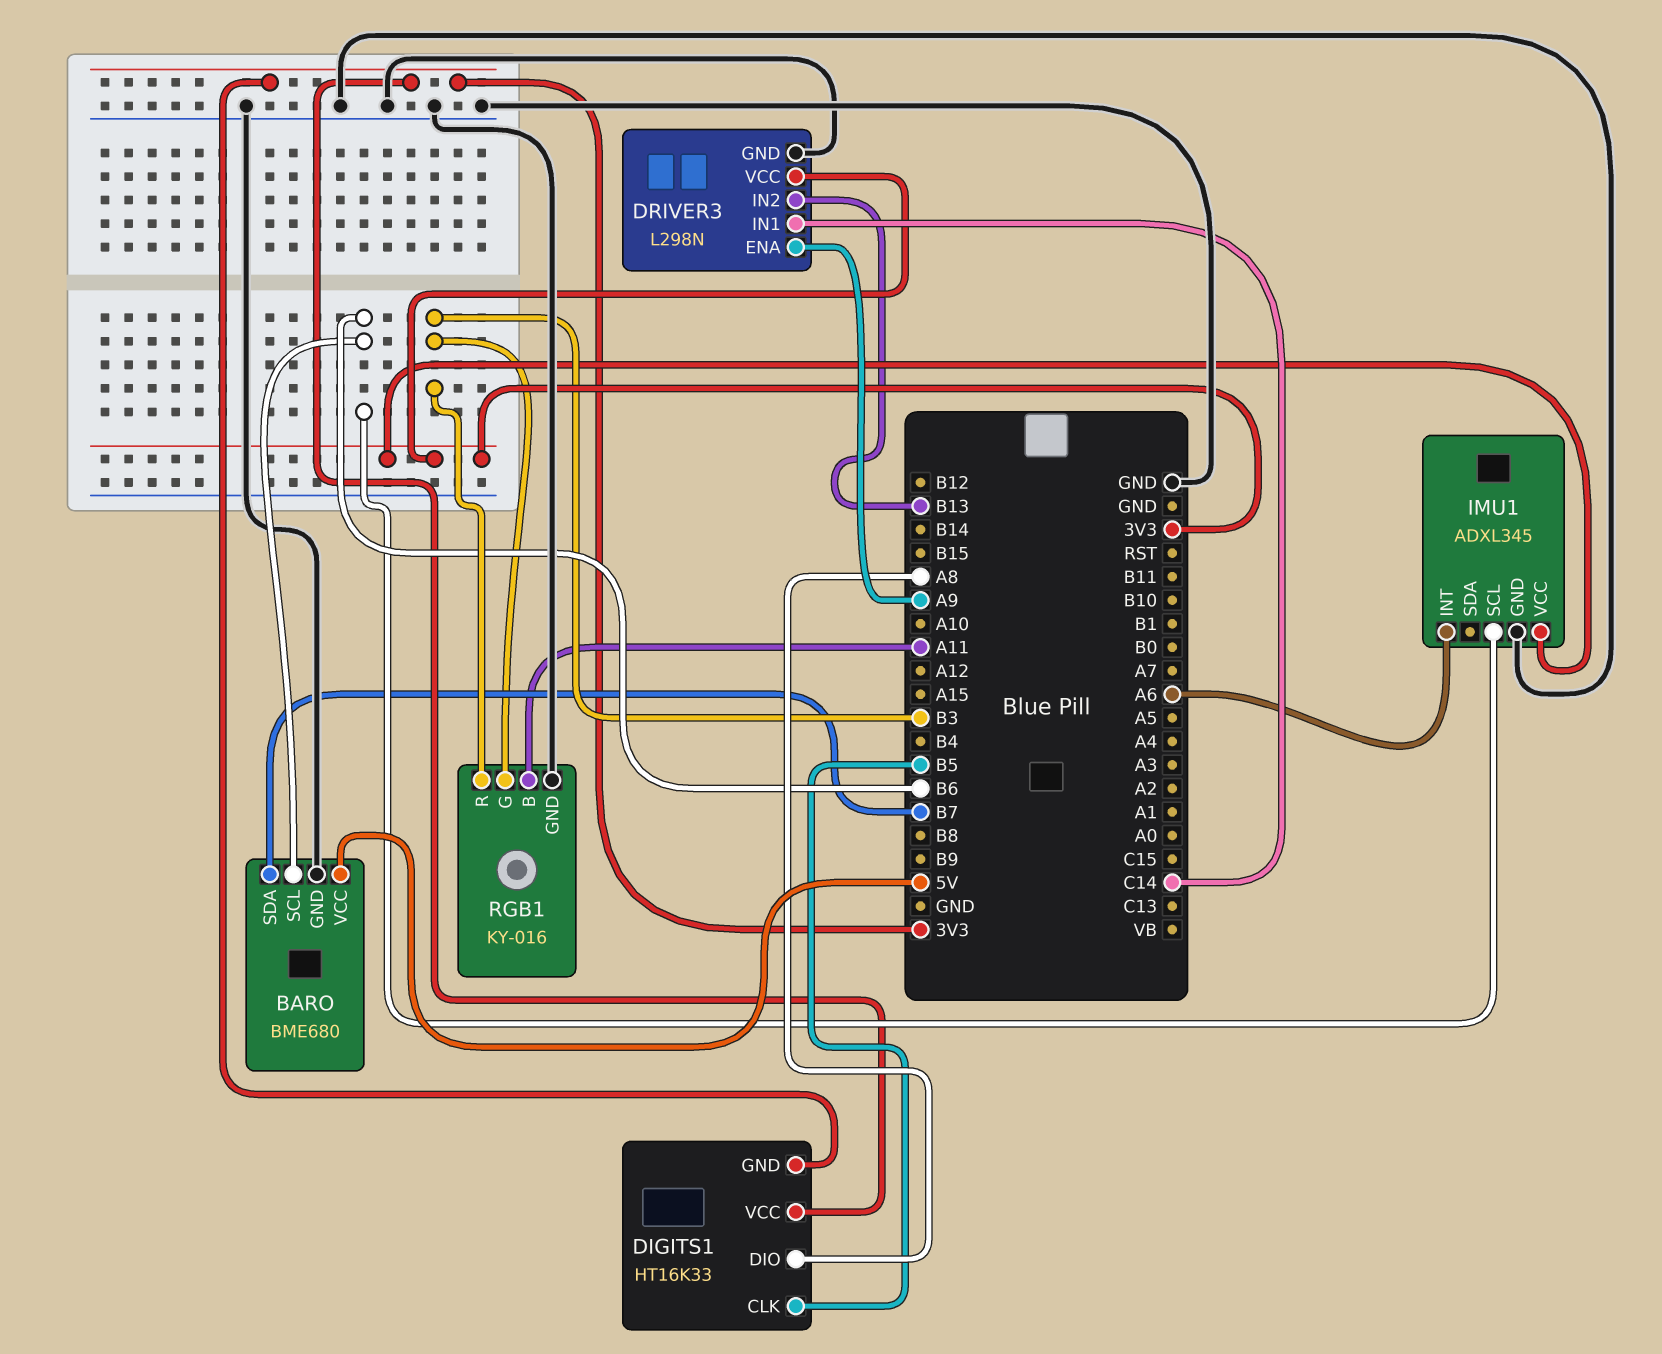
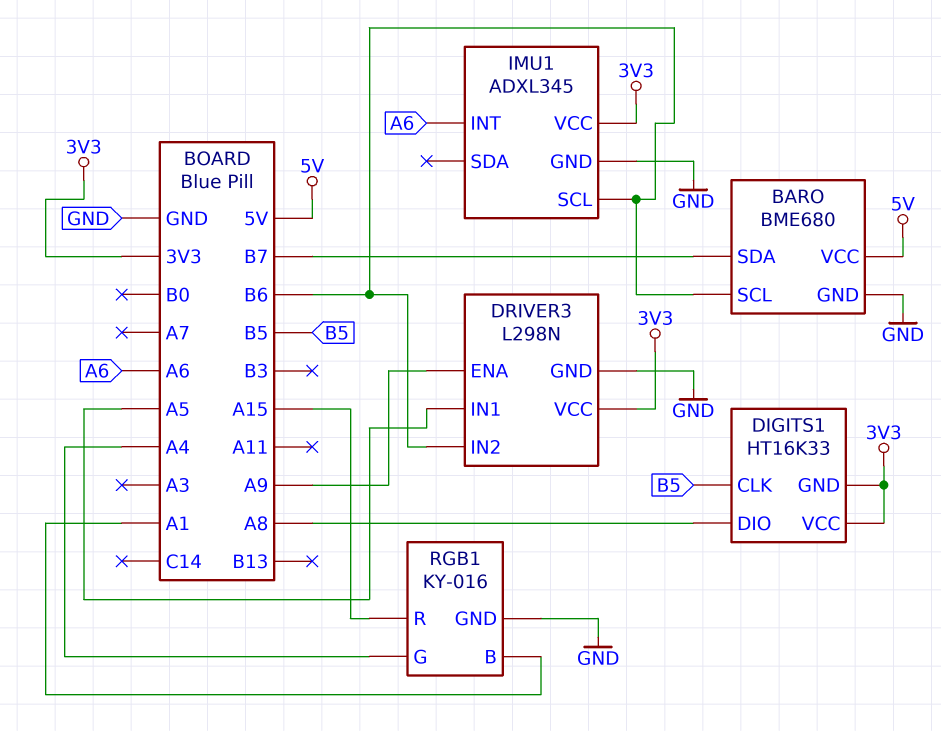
DRIVER3 pin IN1: C14 -> A5
DRIVER3 pin IN2: B13 -> B6
RGB1 pin B: A11 -> A1
RGB1 pin G: B3 -> A4
RGB1 pin R: B3 -> A15

